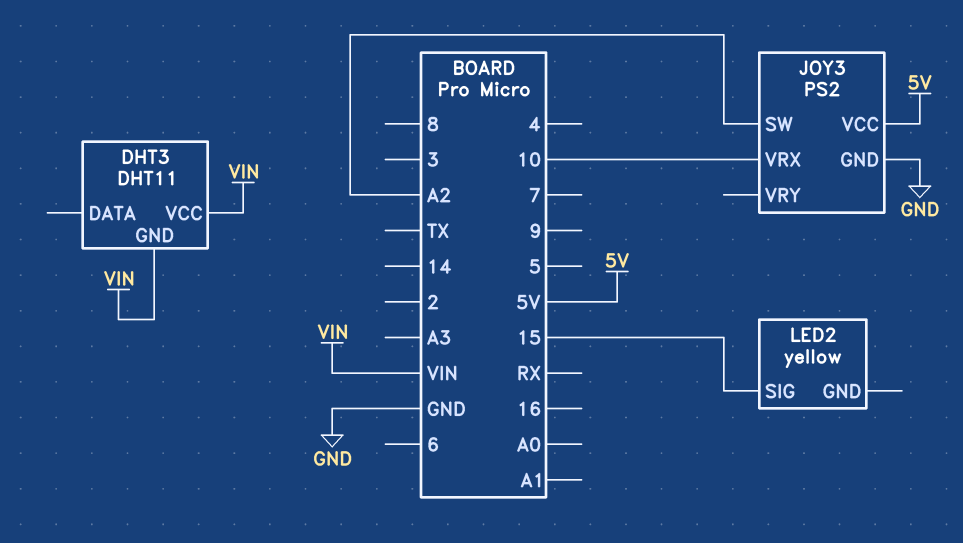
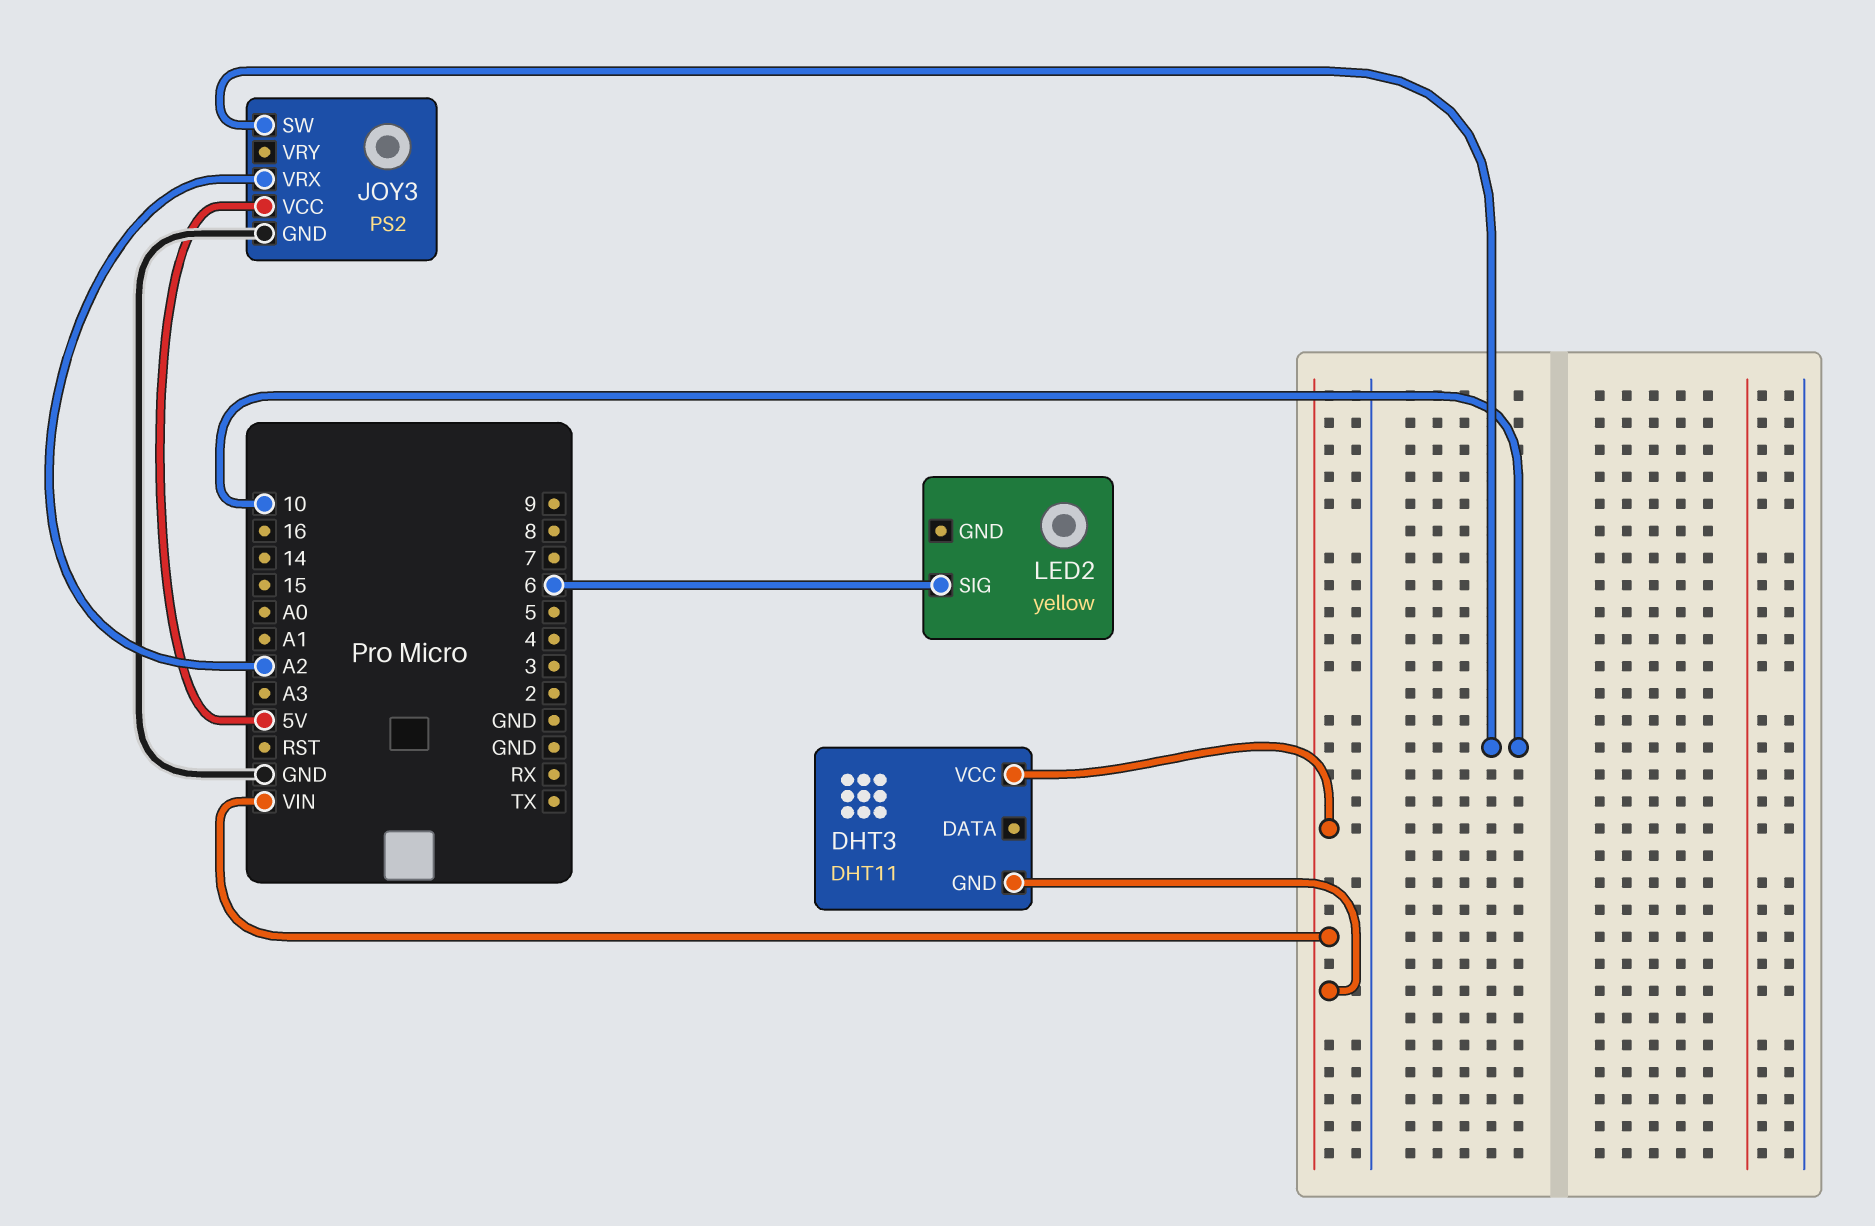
JOY3 pin SW: A2 -> 10
JOY3 pin VRX: 10 -> A2
LED2 pin SIG: 15 -> 6

